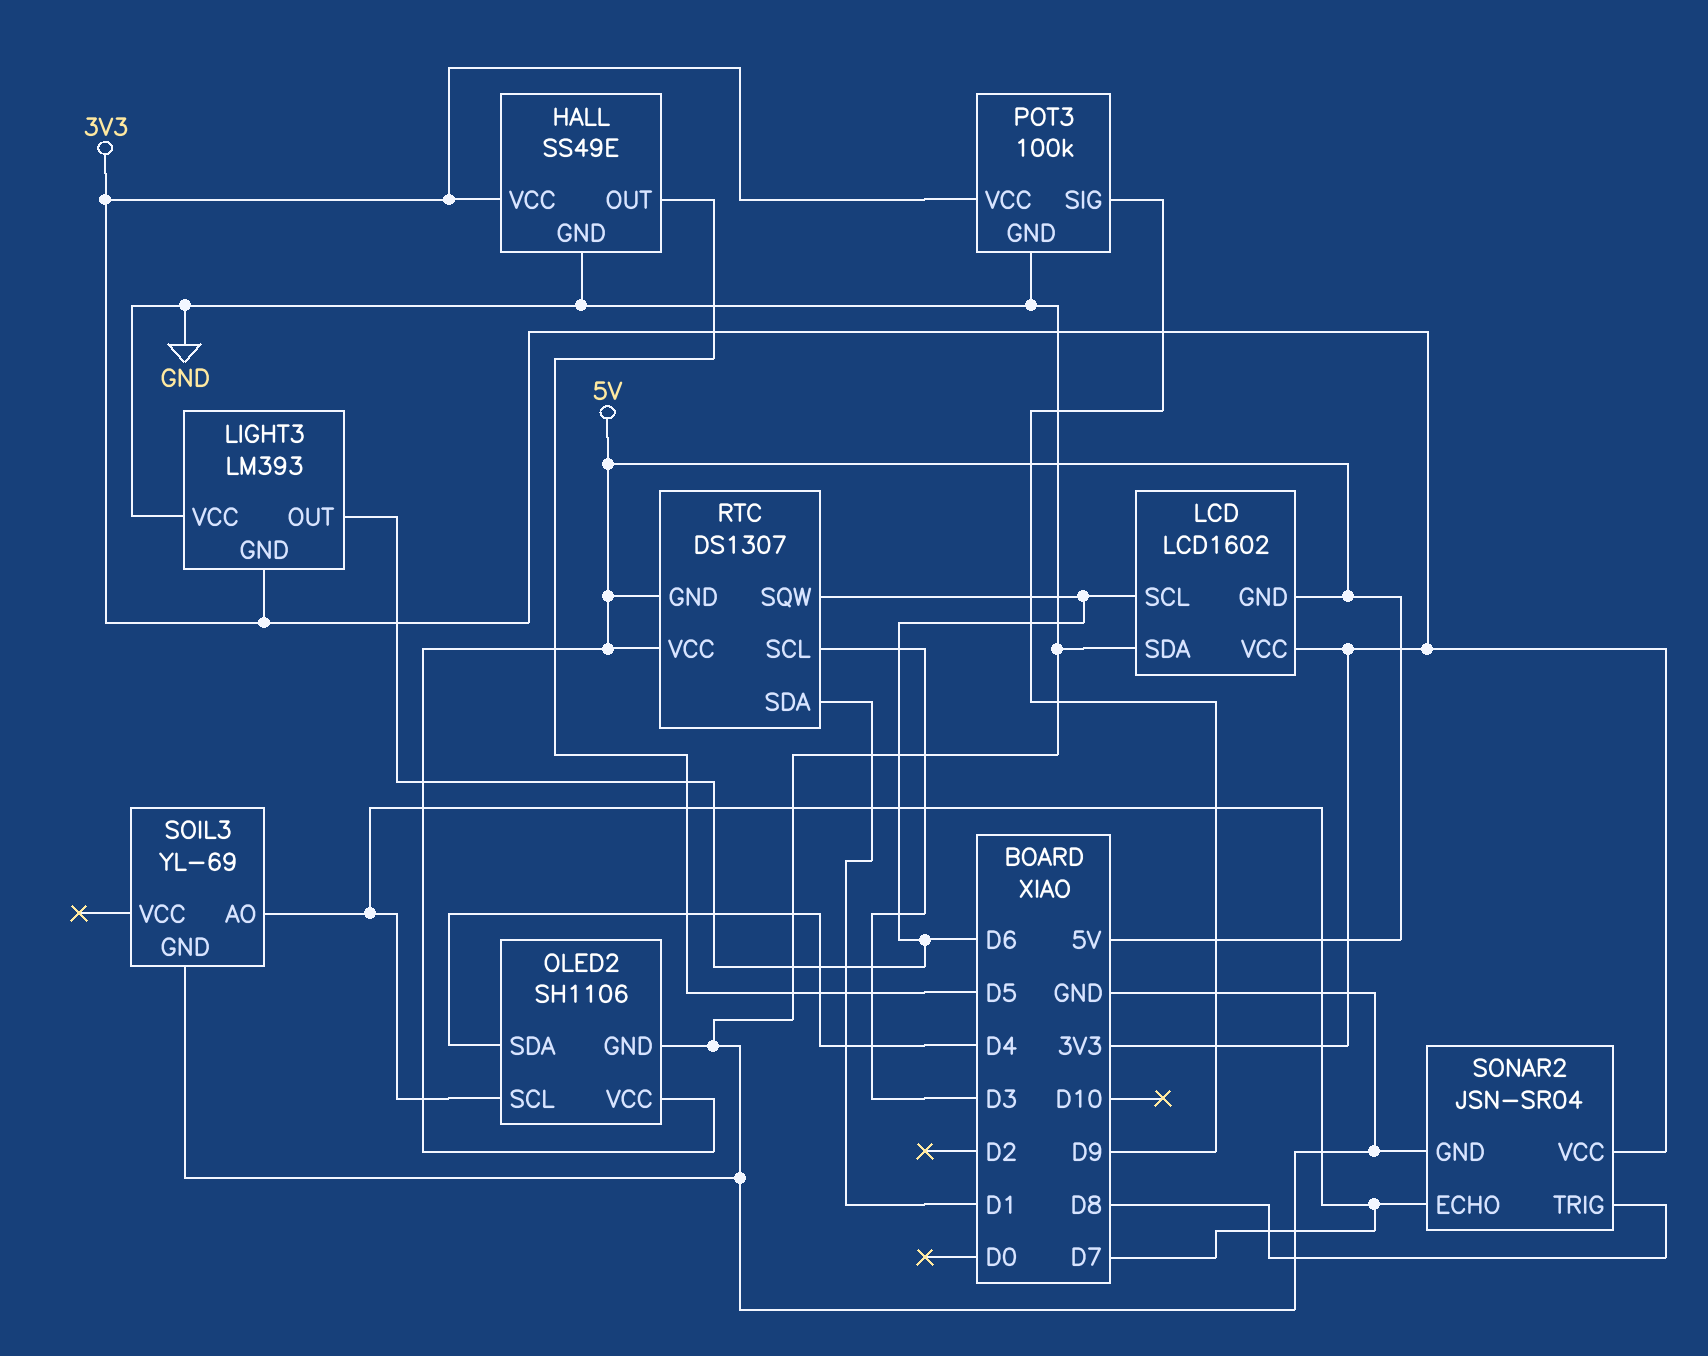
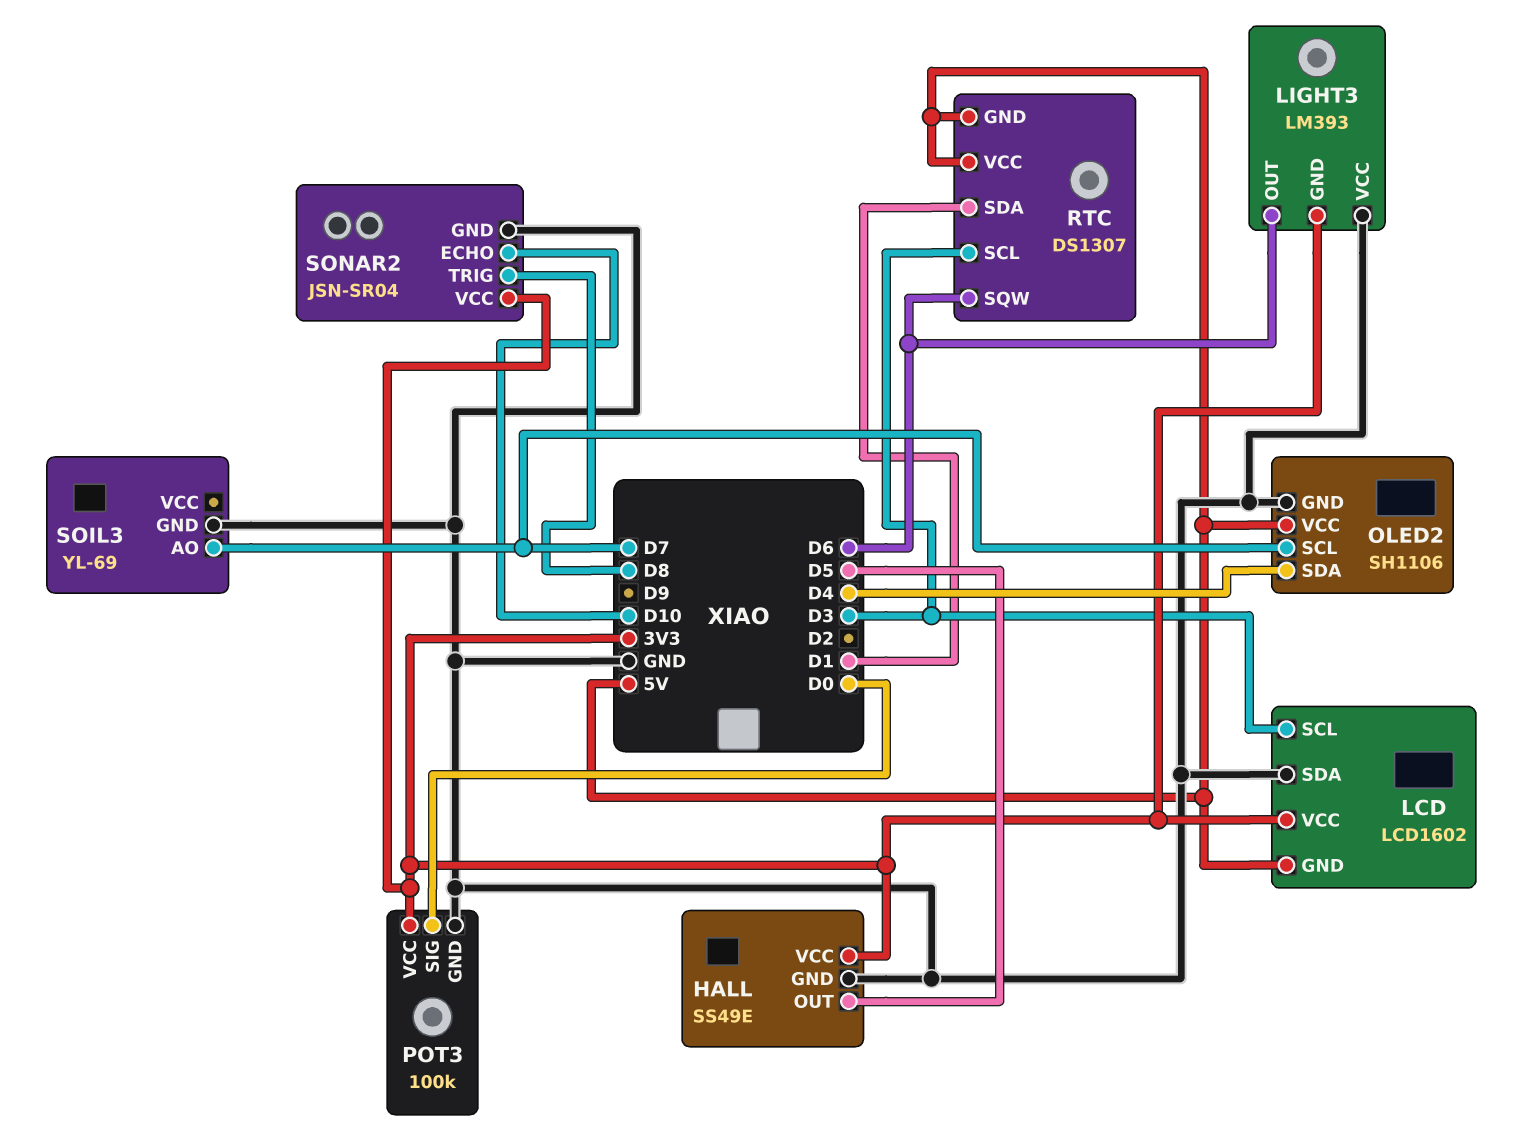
LCD pin SCL: D6 -> D3
POT3 pin SIG: D9 -> D0
SONAR2 pin ECHO: D7 -> D10

